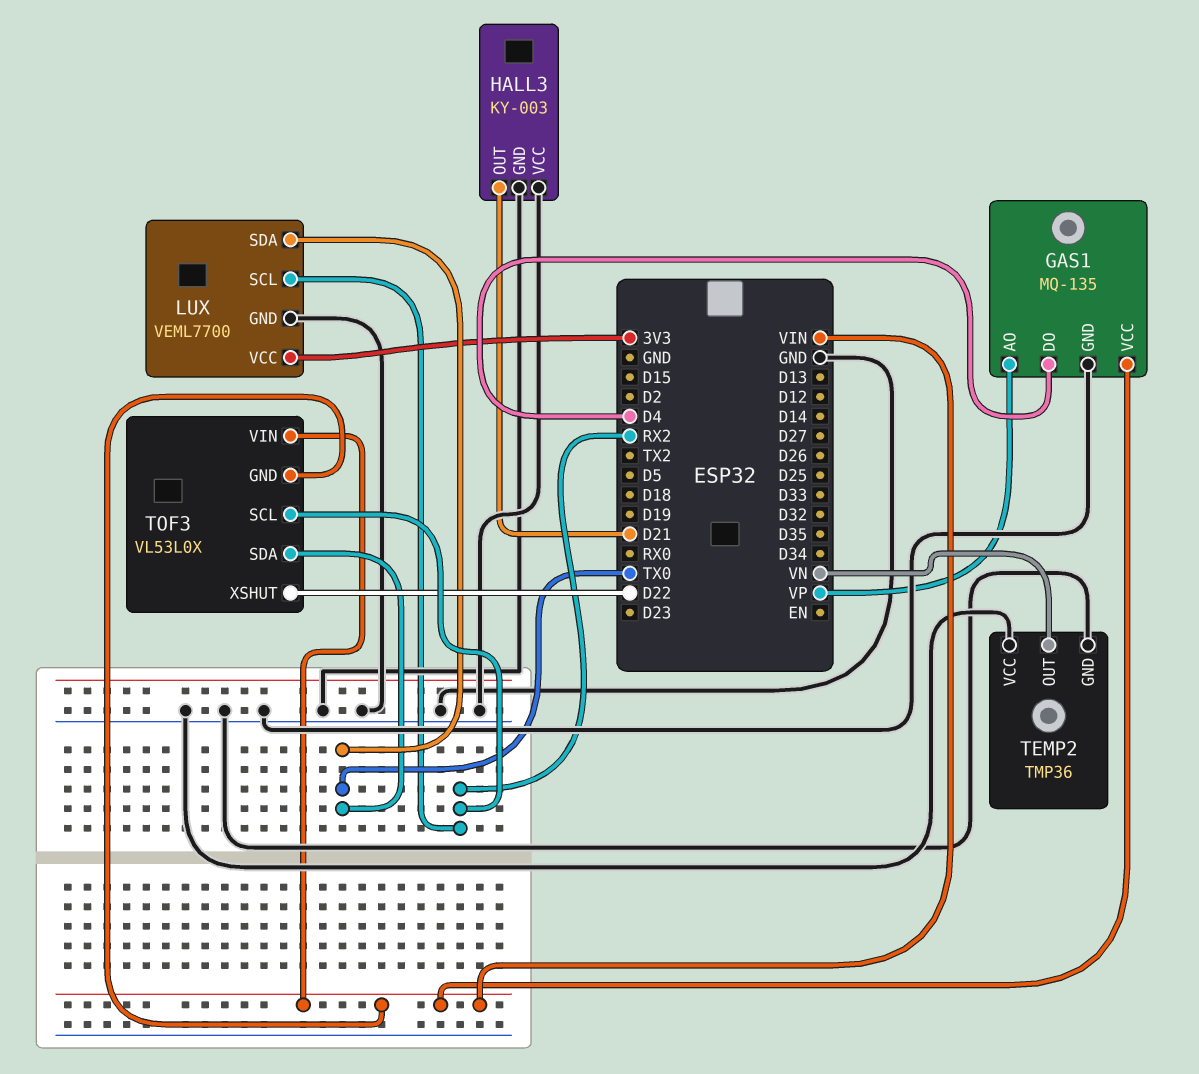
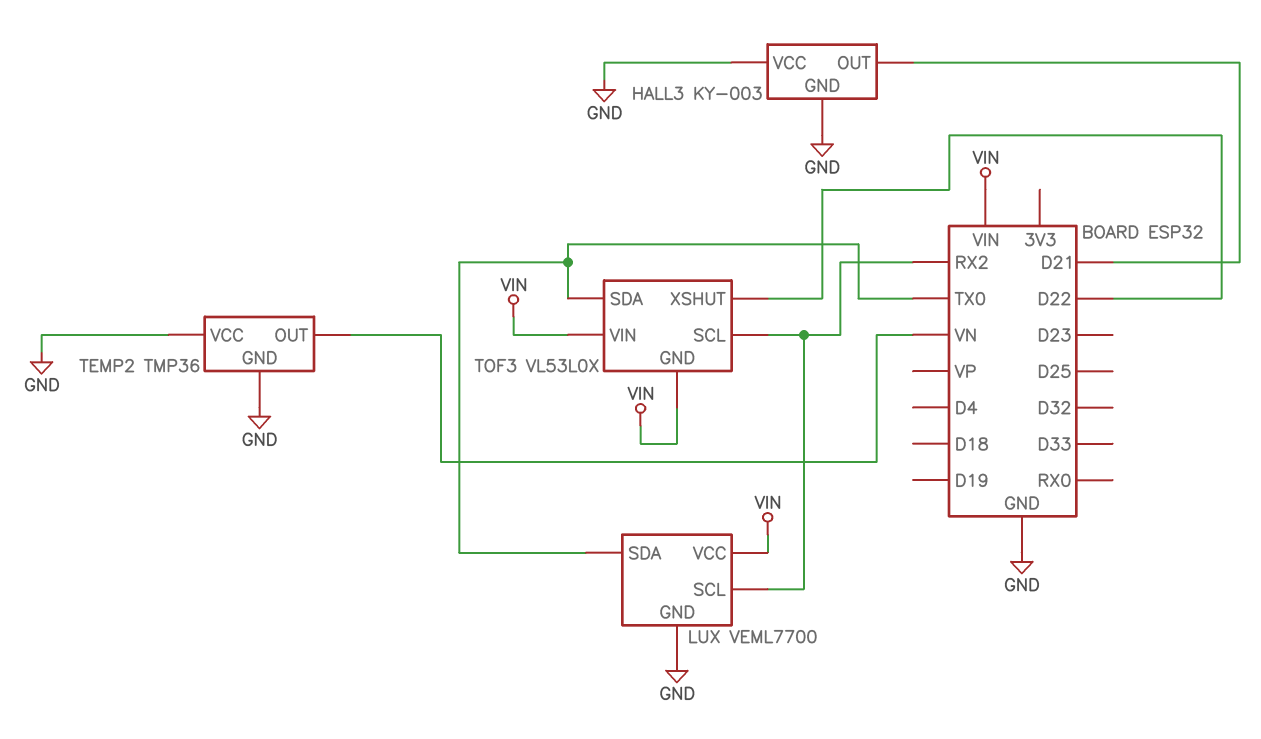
GAS1: MQ-135 -> none
GAS1 pin AO: VP -> none
GAS1 pin DO: D4 -> none
GAS1 pin GND: GND -> none
GAS1 pin VCC: VIN -> none
LUX pin VCC: 3V3 -> VIN

